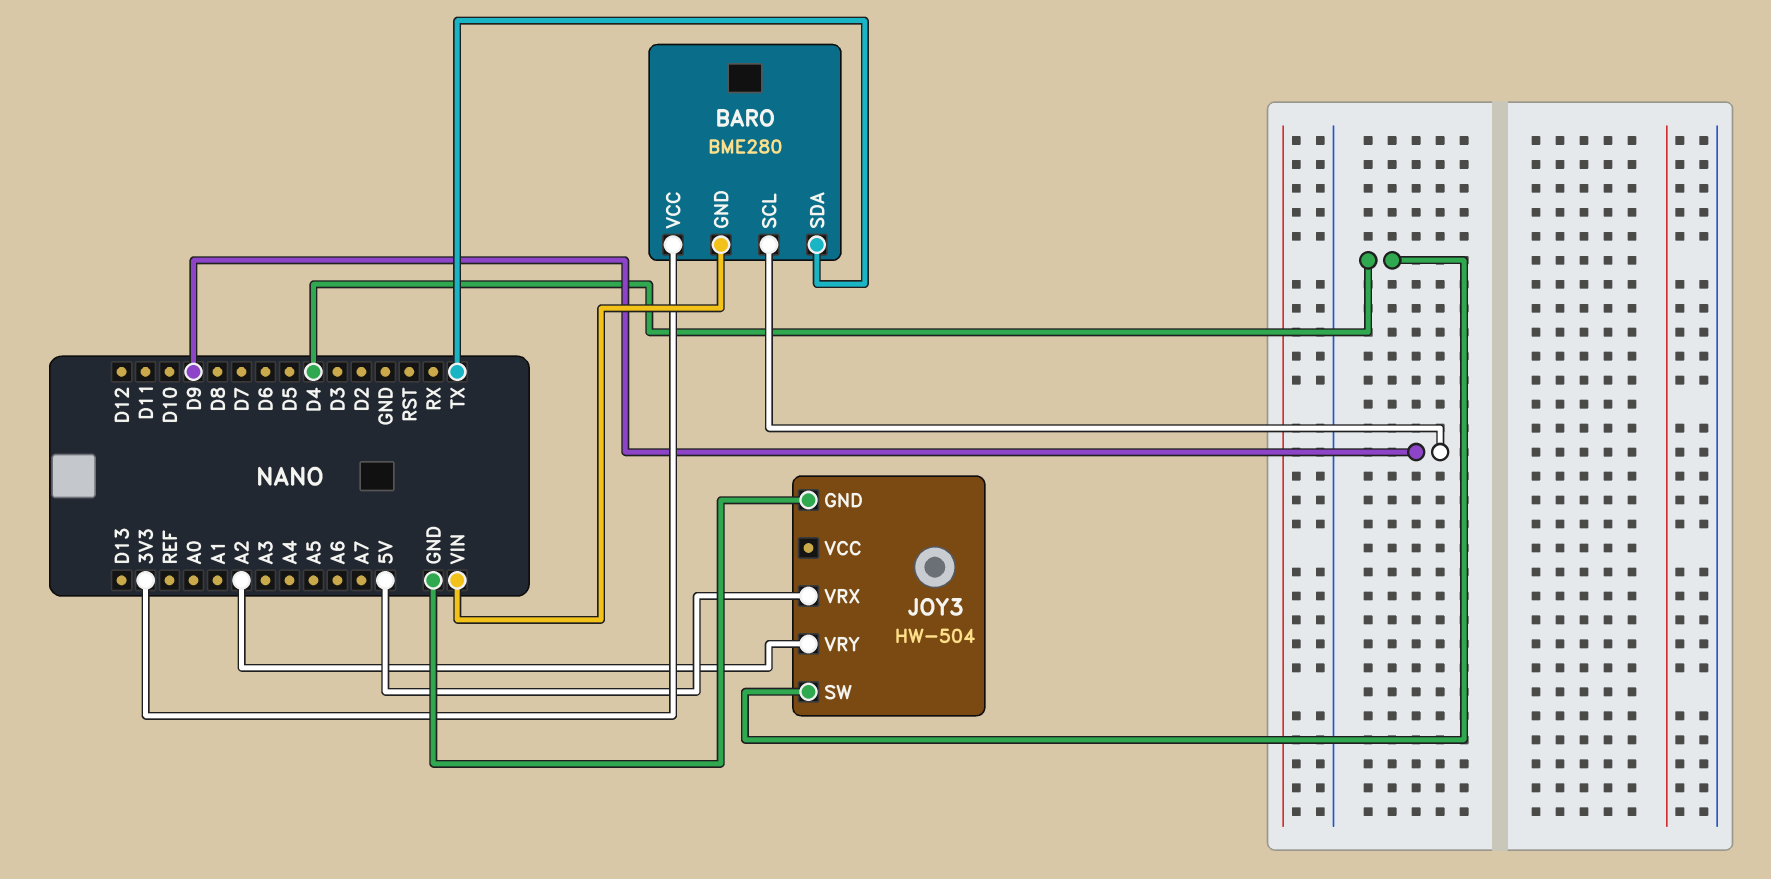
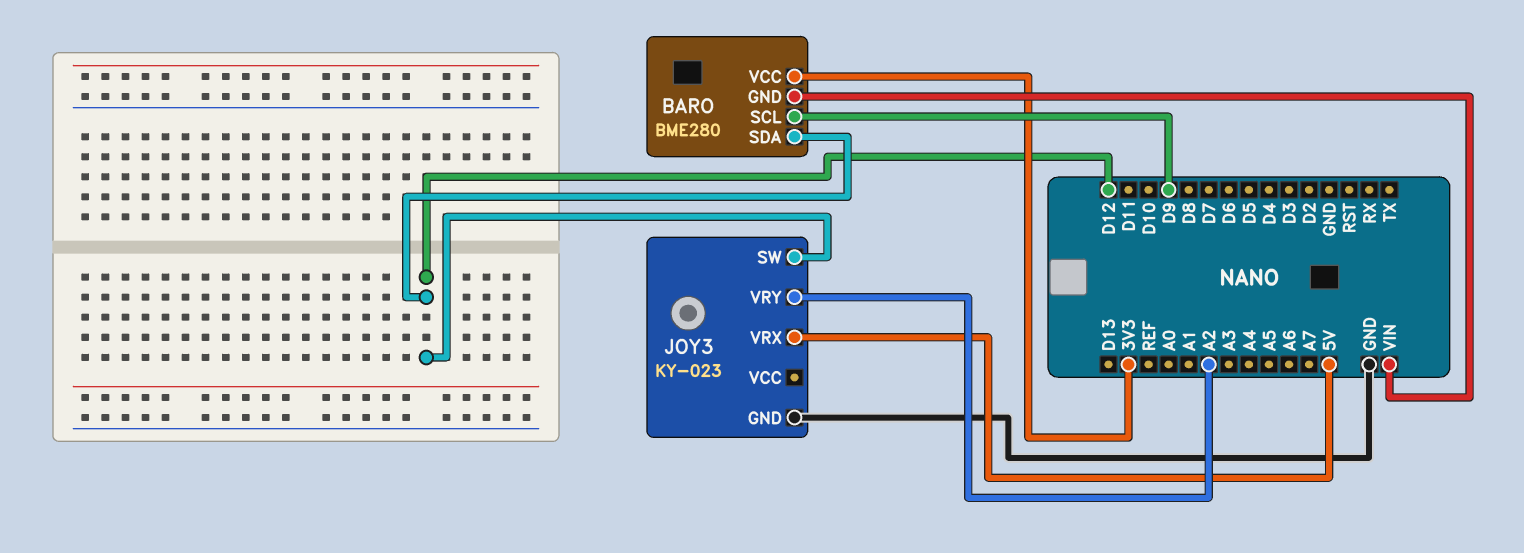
BARO pin SDA: TX -> D12
JOY3: HW-504 -> KY-023
JOY3 pin SW: D4 -> D12

